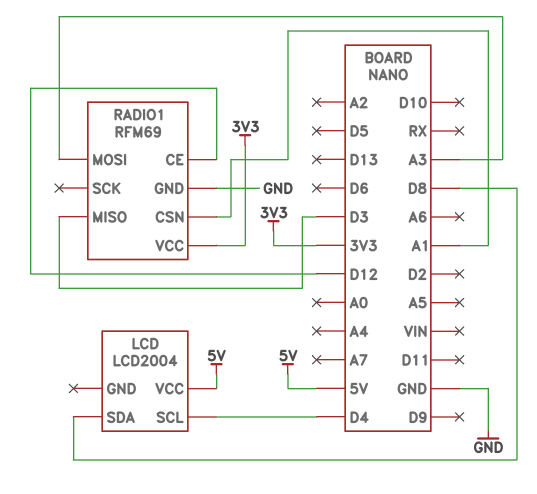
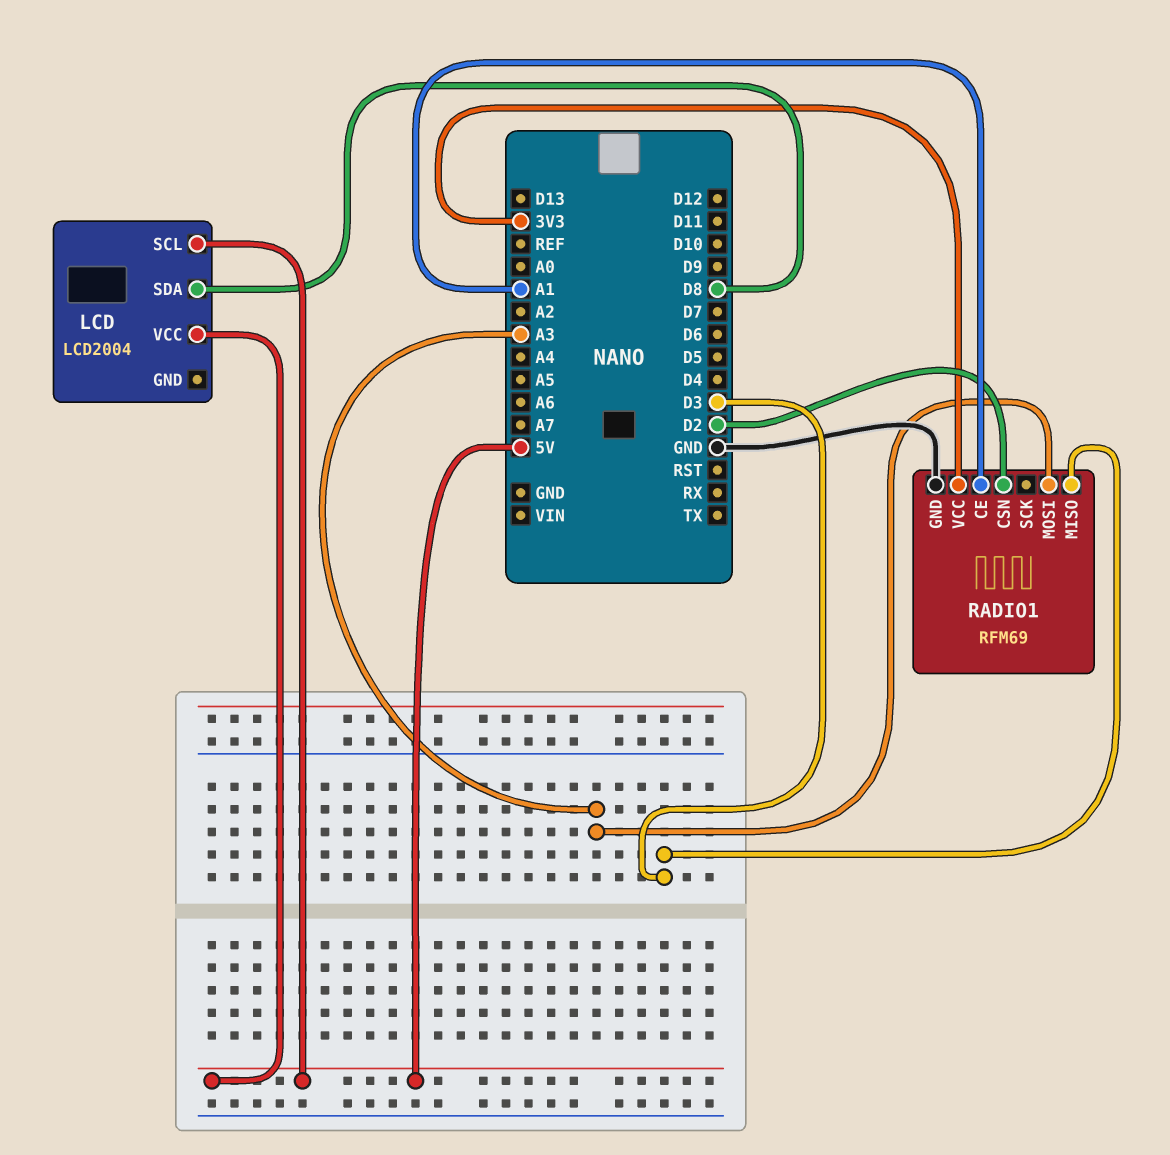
LCD pin SCL: D4 -> 5V
RADIO1 pin CE: D12 -> A1
RADIO1 pin CSN: A1 -> D2

